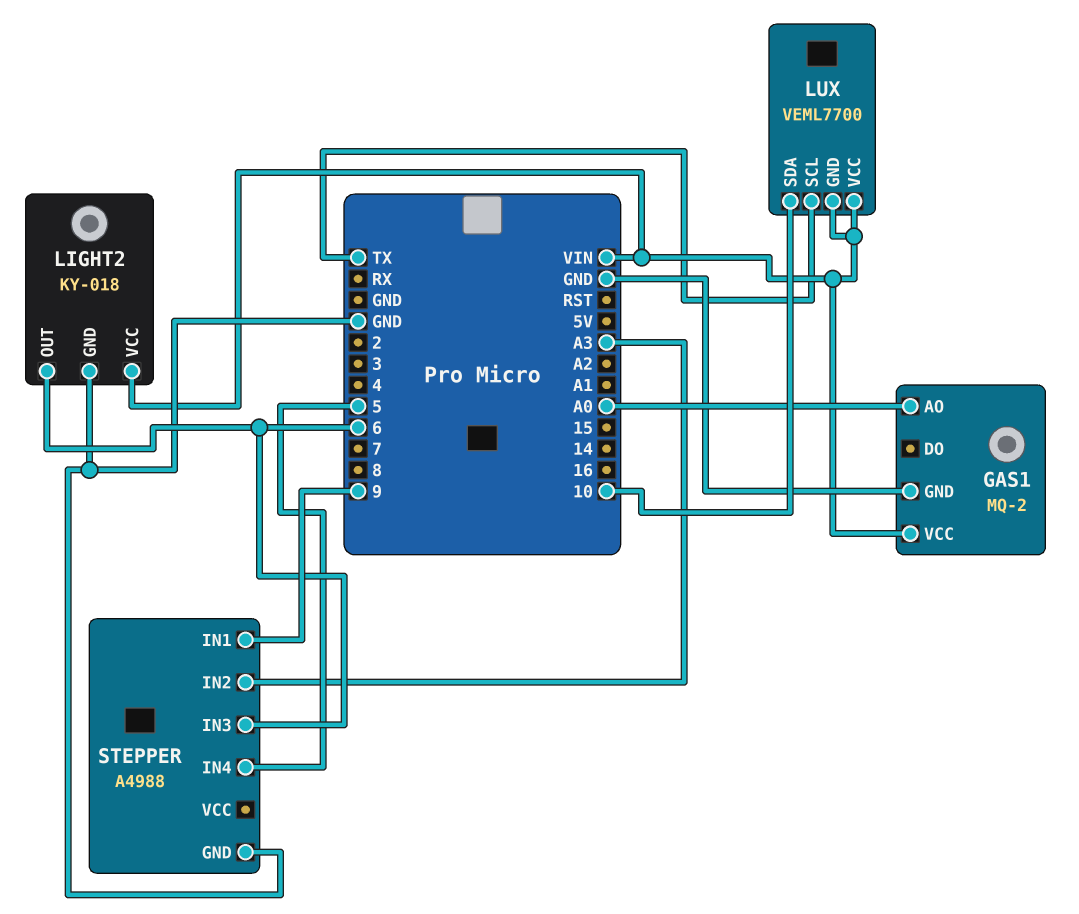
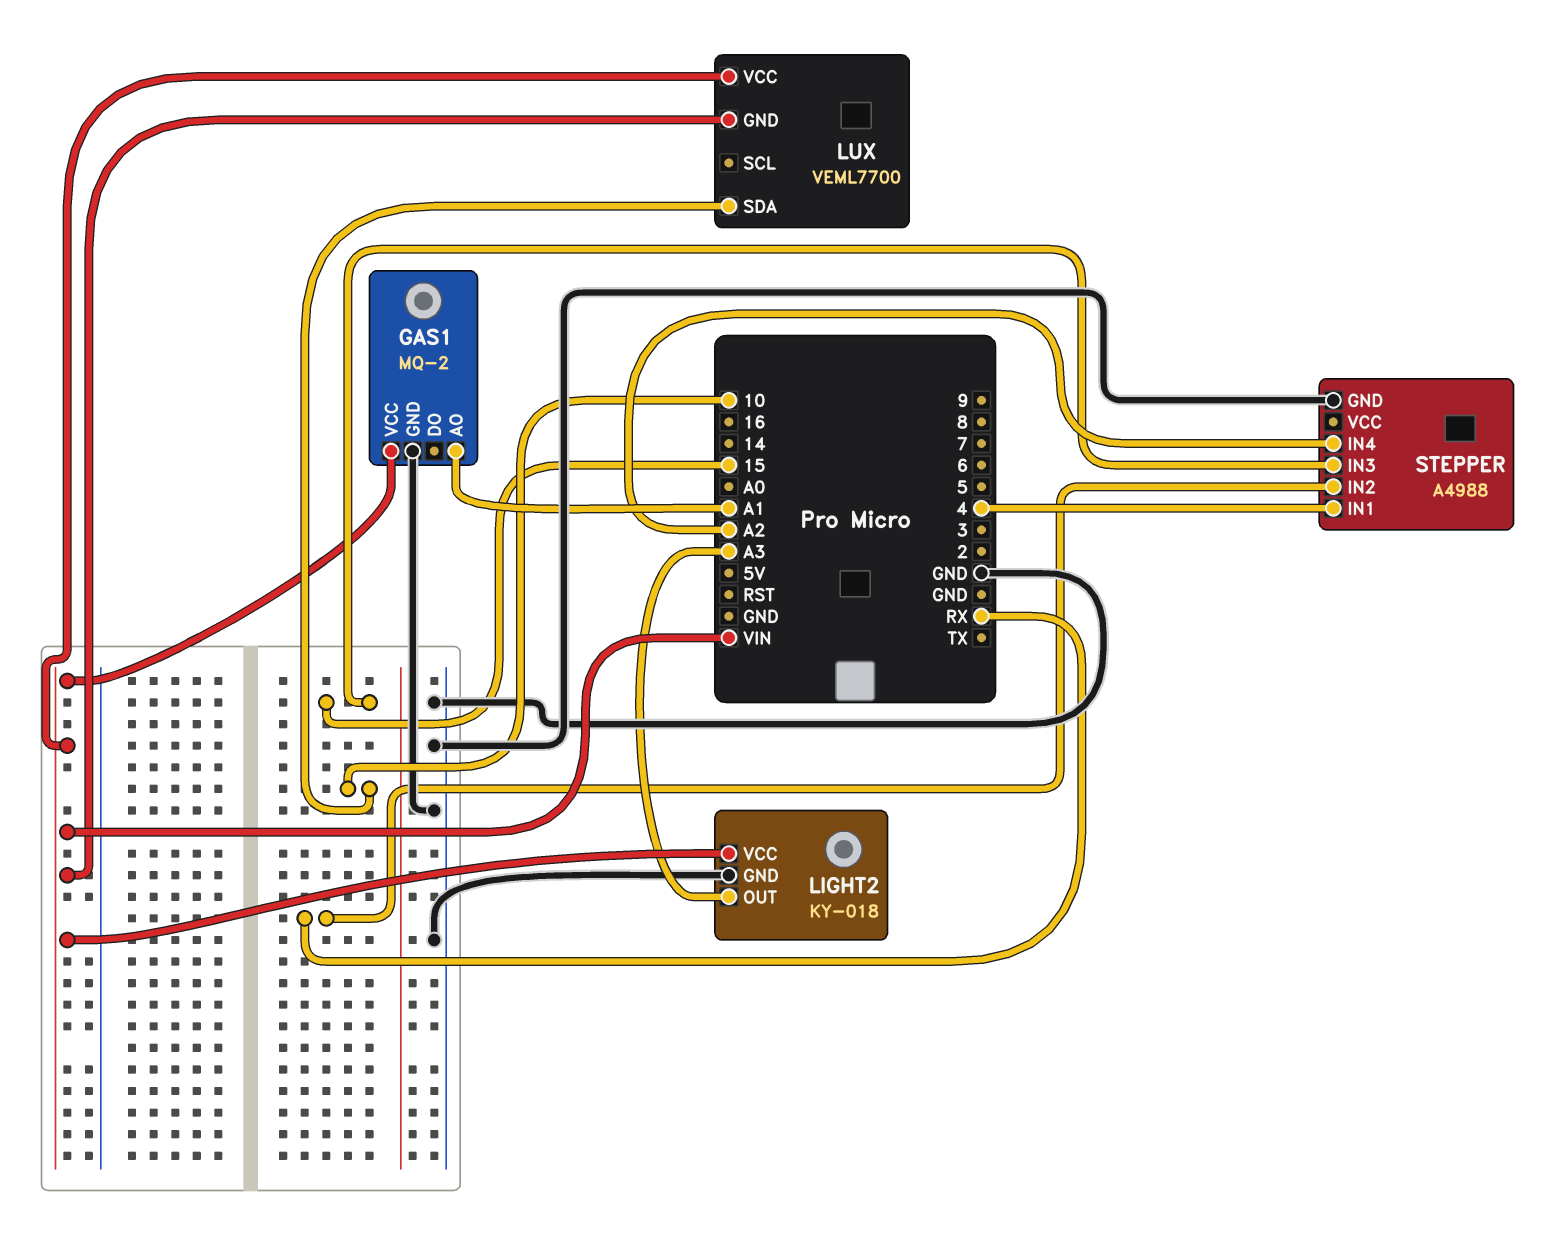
GAS1 pin AO: A0 -> A1
LIGHT2 pin OUT: 6 -> A3
LUX pin SCL: TX -> none
STEPPER pin IN1: 9 -> 4
STEPPER pin IN2: A3 -> RX
STEPPER pin IN3: 6 -> 15
STEPPER pin IN4: 5 -> A2

